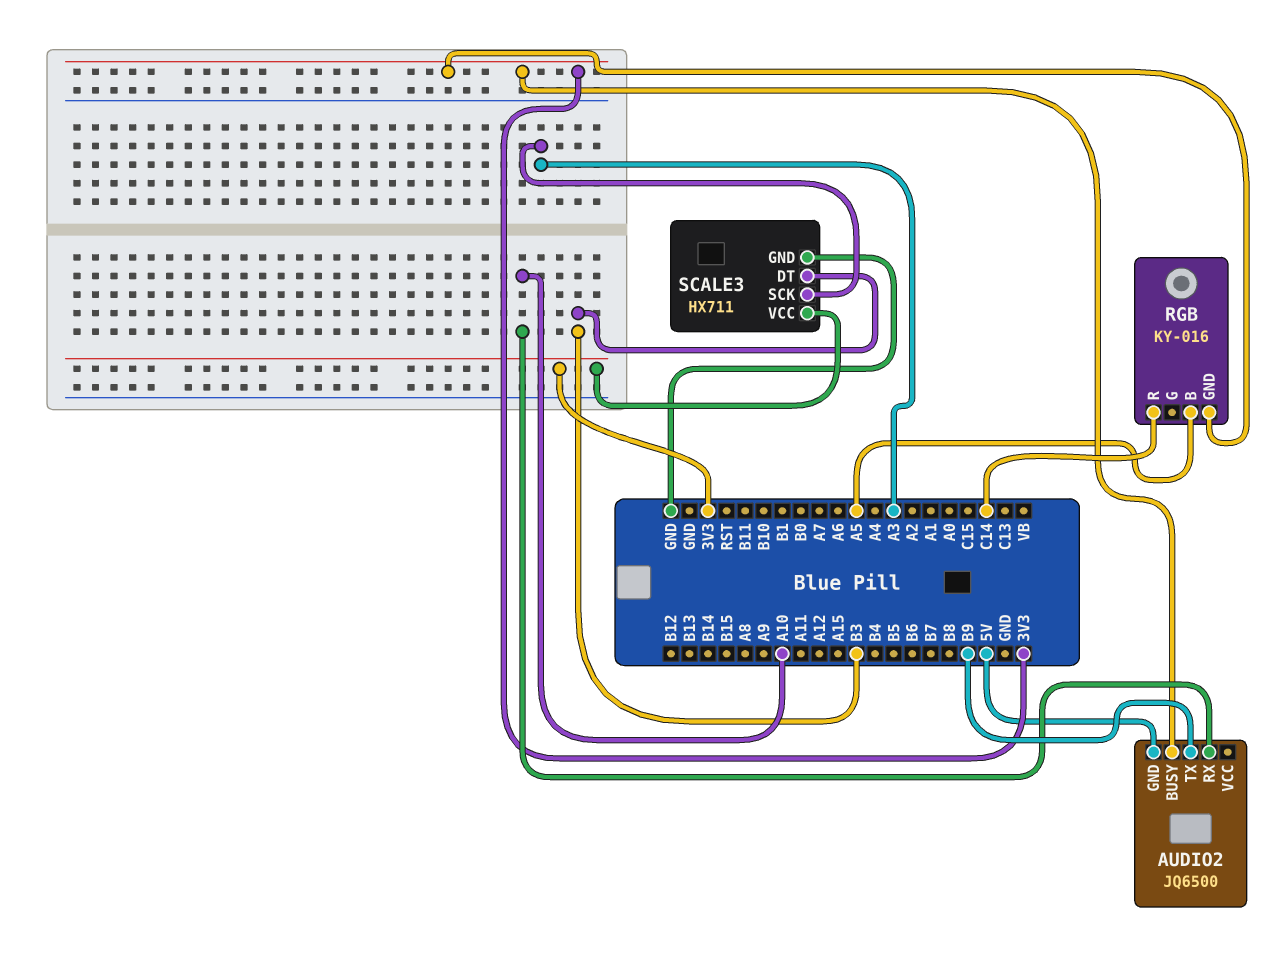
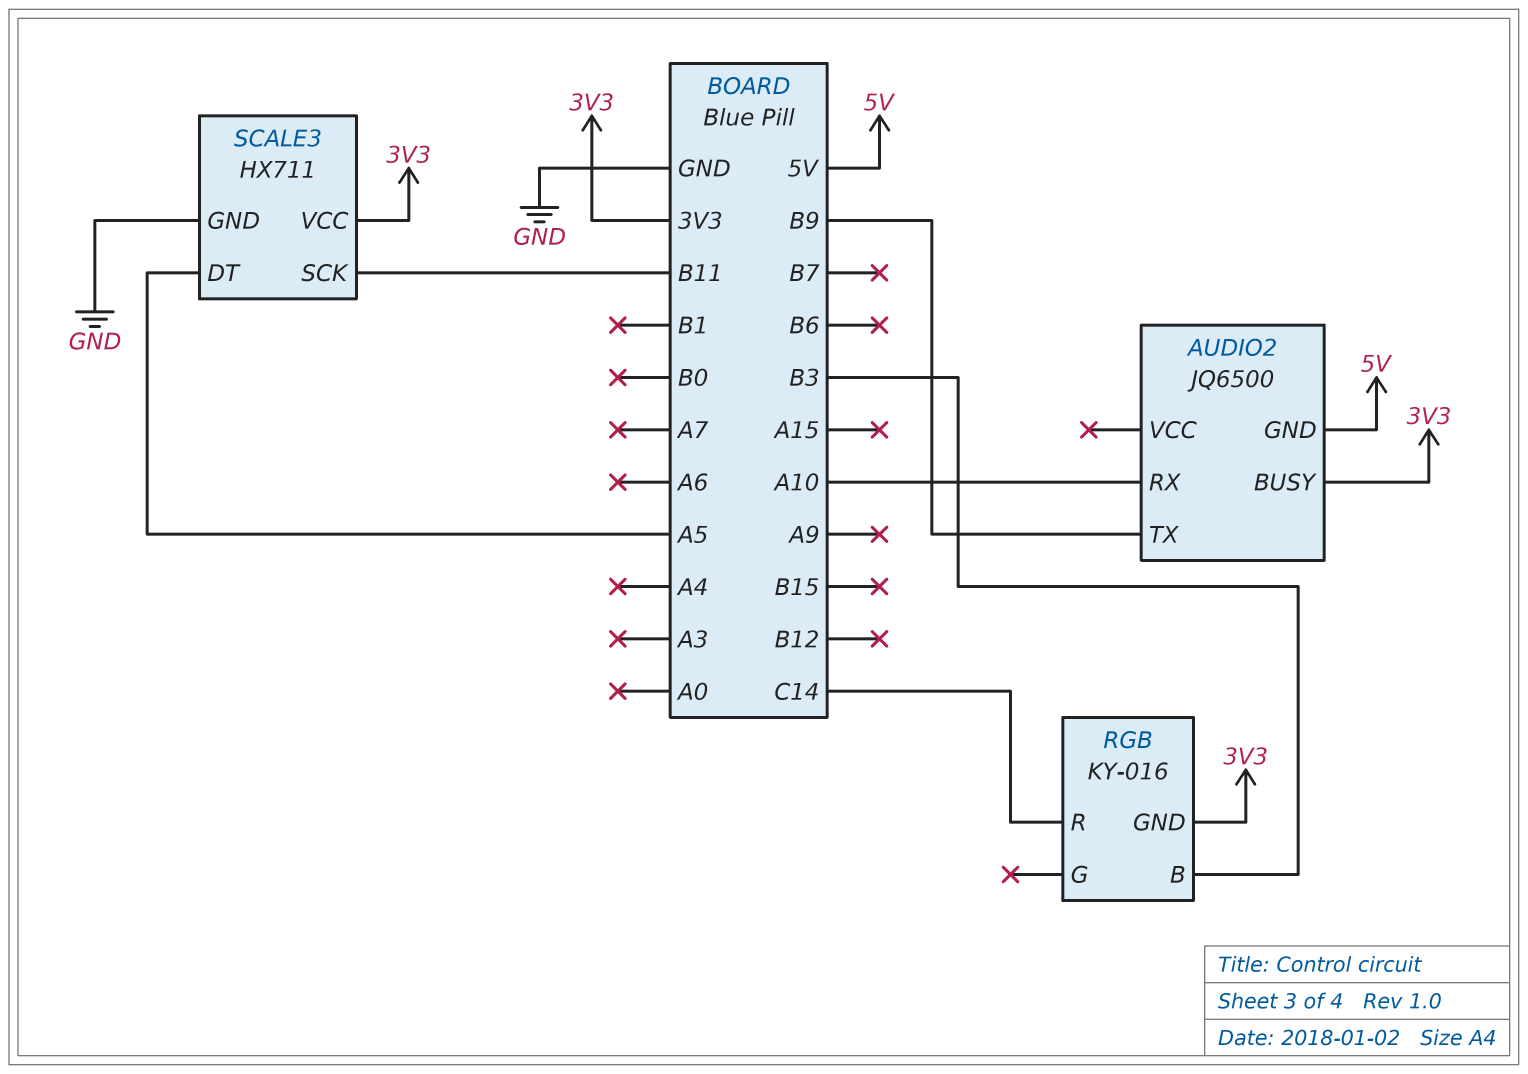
RGB pin B: A5 -> B3
SCALE3 pin DT: B3 -> A5
SCALE3 pin SCK: A3 -> B11

